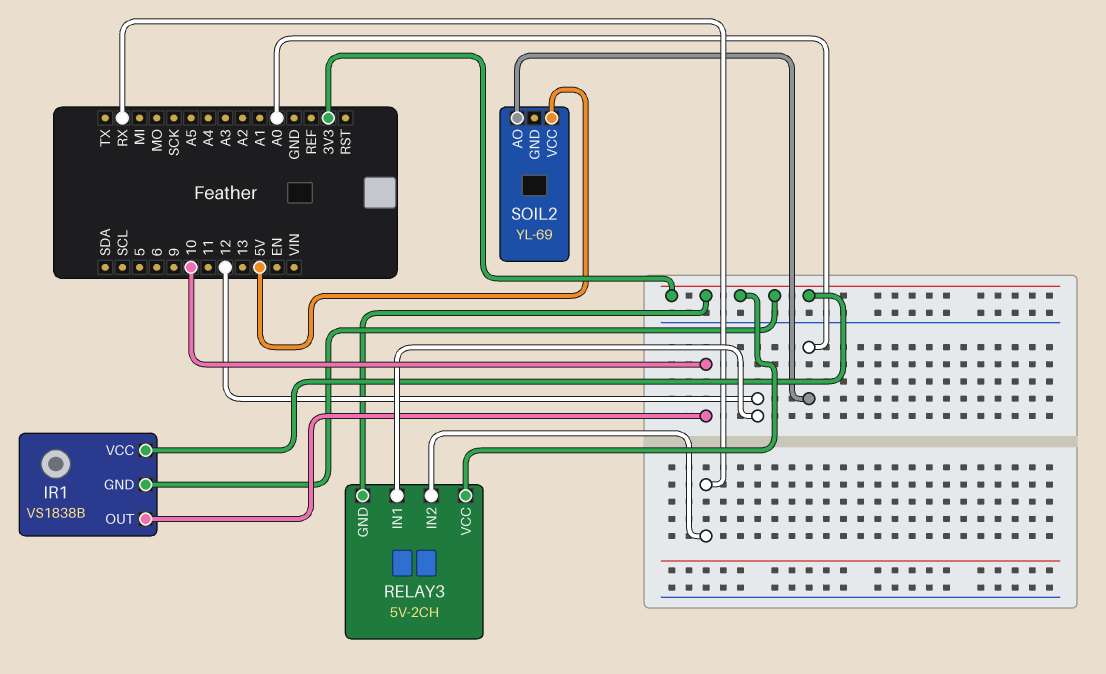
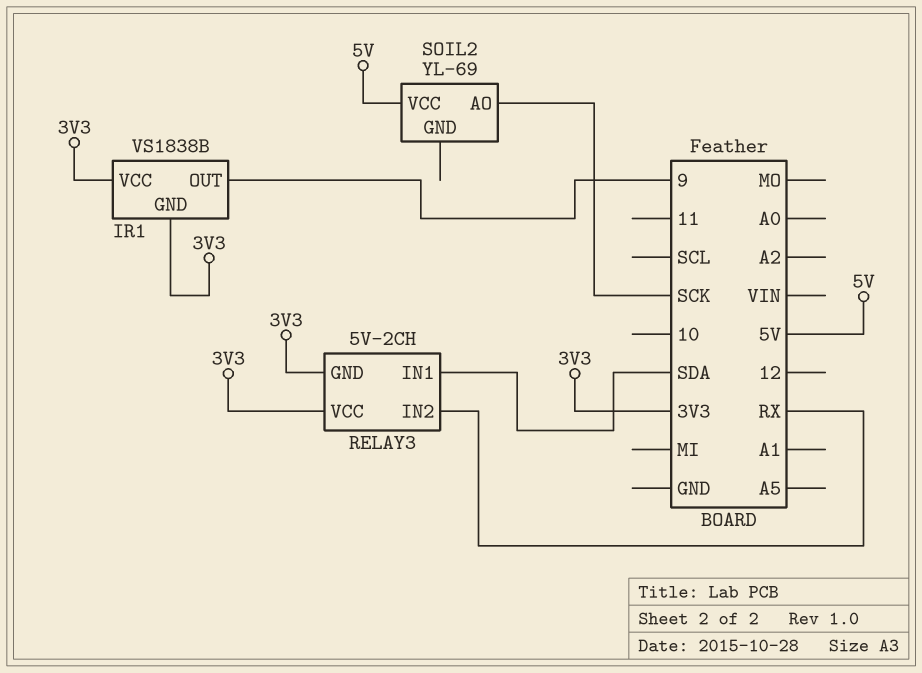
IR1 pin OUT: 10 -> 9
RELAY3 pin IN1: 12 -> SDA
SOIL2 pin AO: A0 -> SCK

